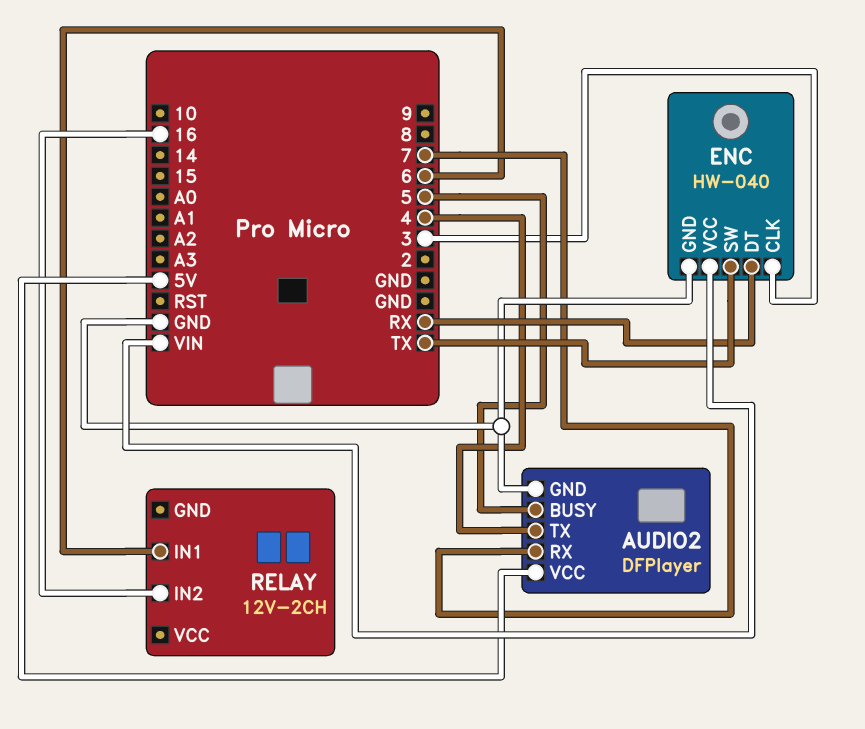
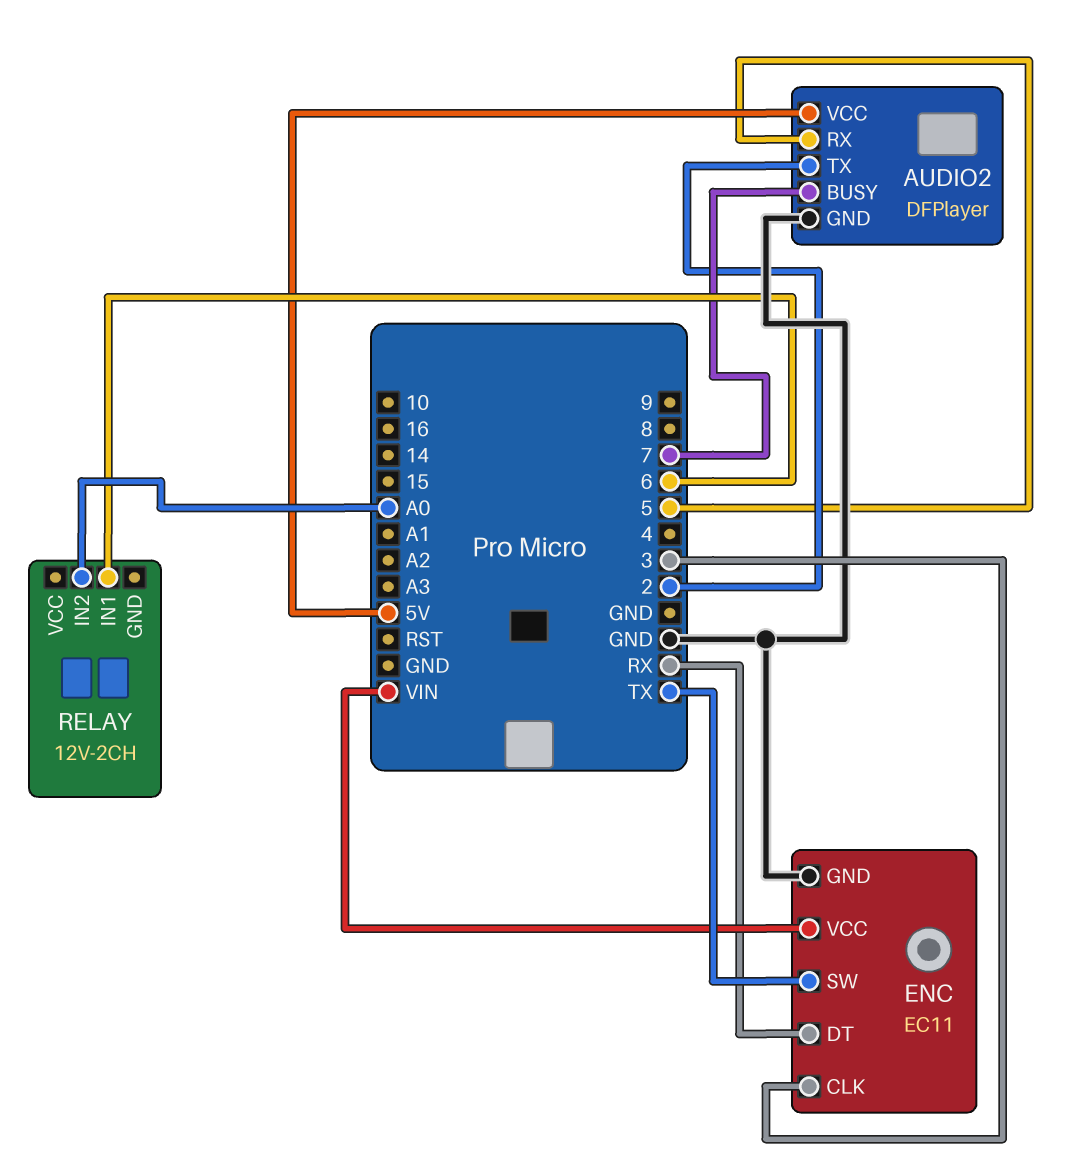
AUDIO2 pin BUSY: 5 -> 7
AUDIO2 pin RX: 7 -> 5
AUDIO2 pin TX: 4 -> 2
ENC: HW-040 -> EC11
RELAY pin IN2: 16 -> A0

